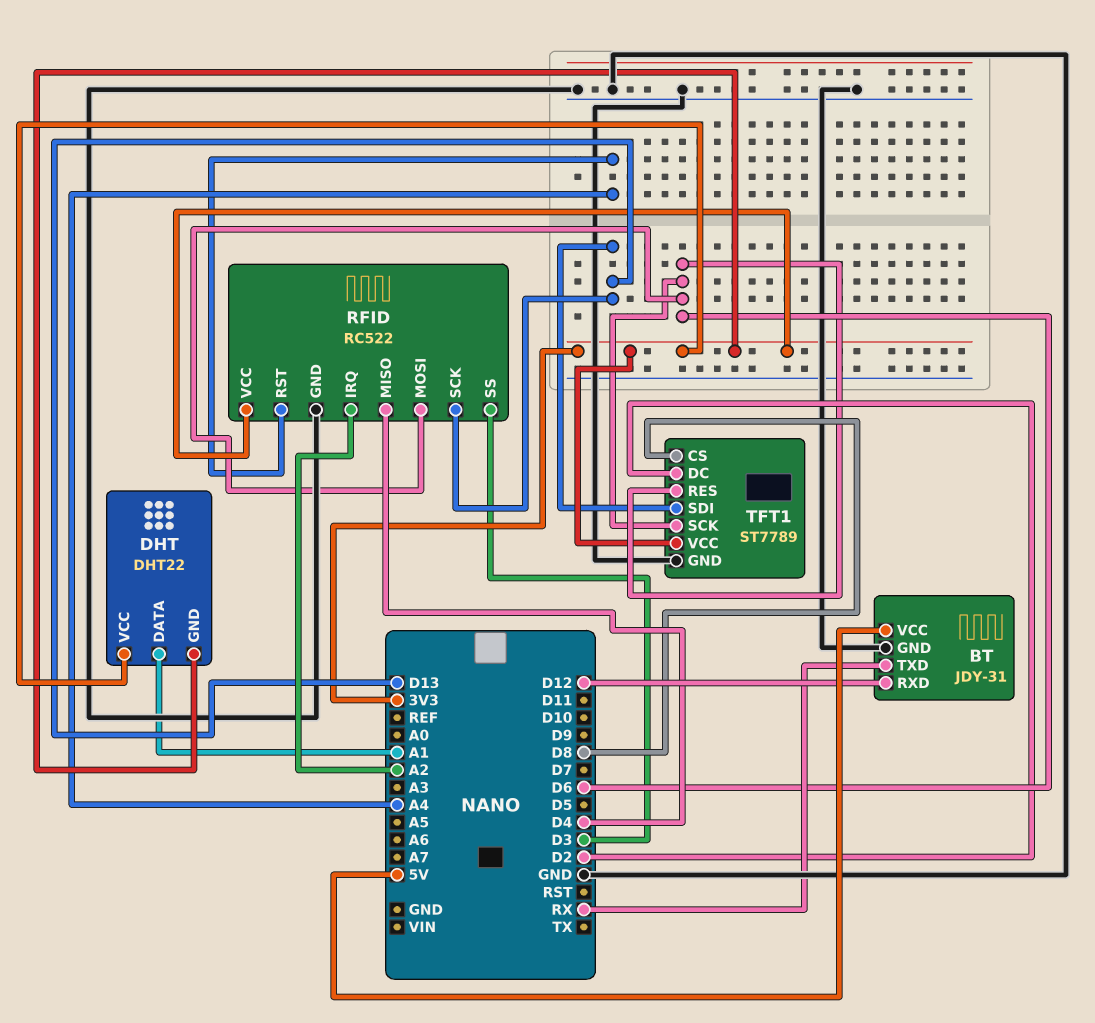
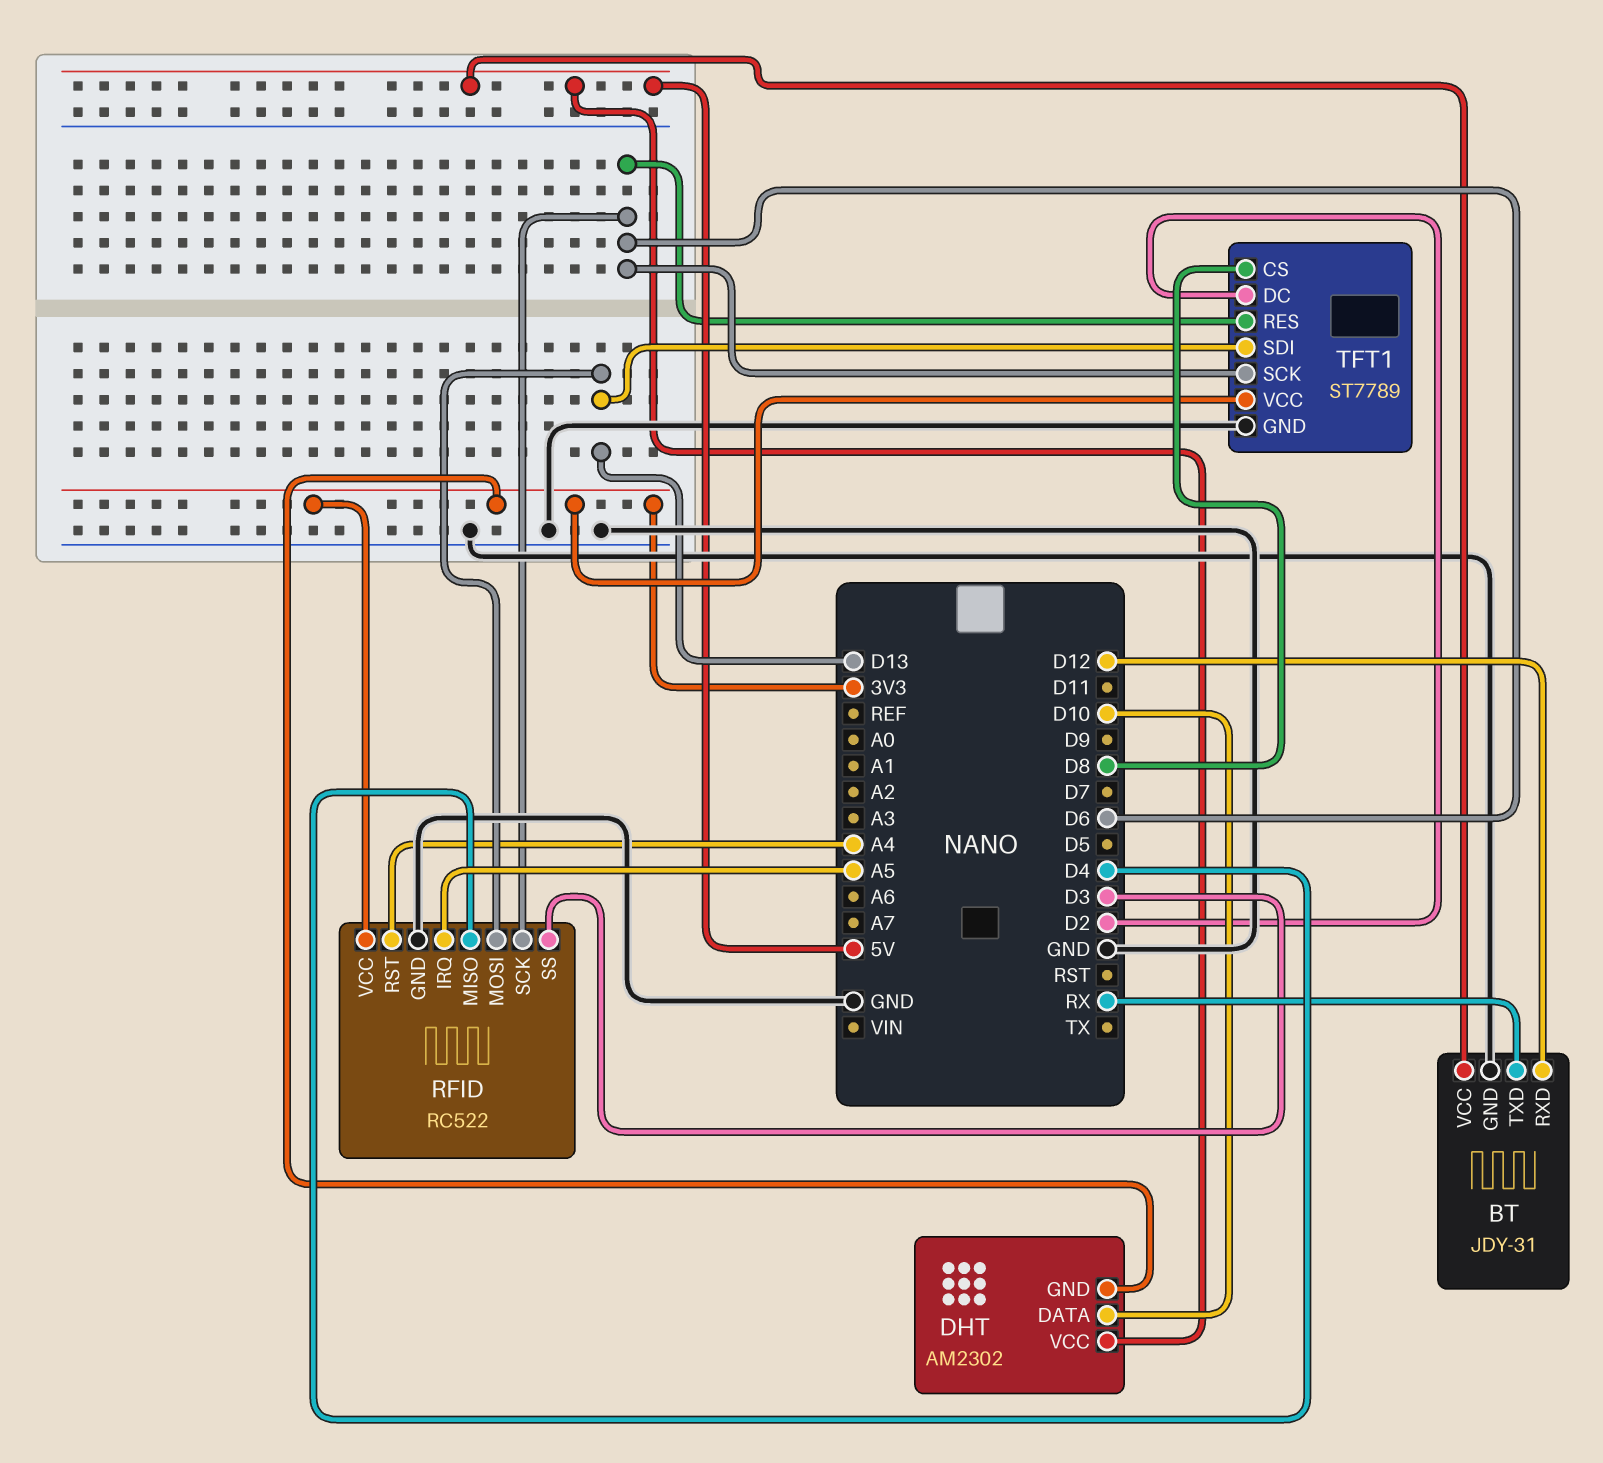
DHT: DHT22 -> AM2302
DHT pin DATA: A1 -> D10
DHT pin VCC: 3V3 -> 5V
RFID pin IRQ: A2 -> A5
RFID pin MOSI: D6 -> D13
RFID pin SCK: D13 -> D6

